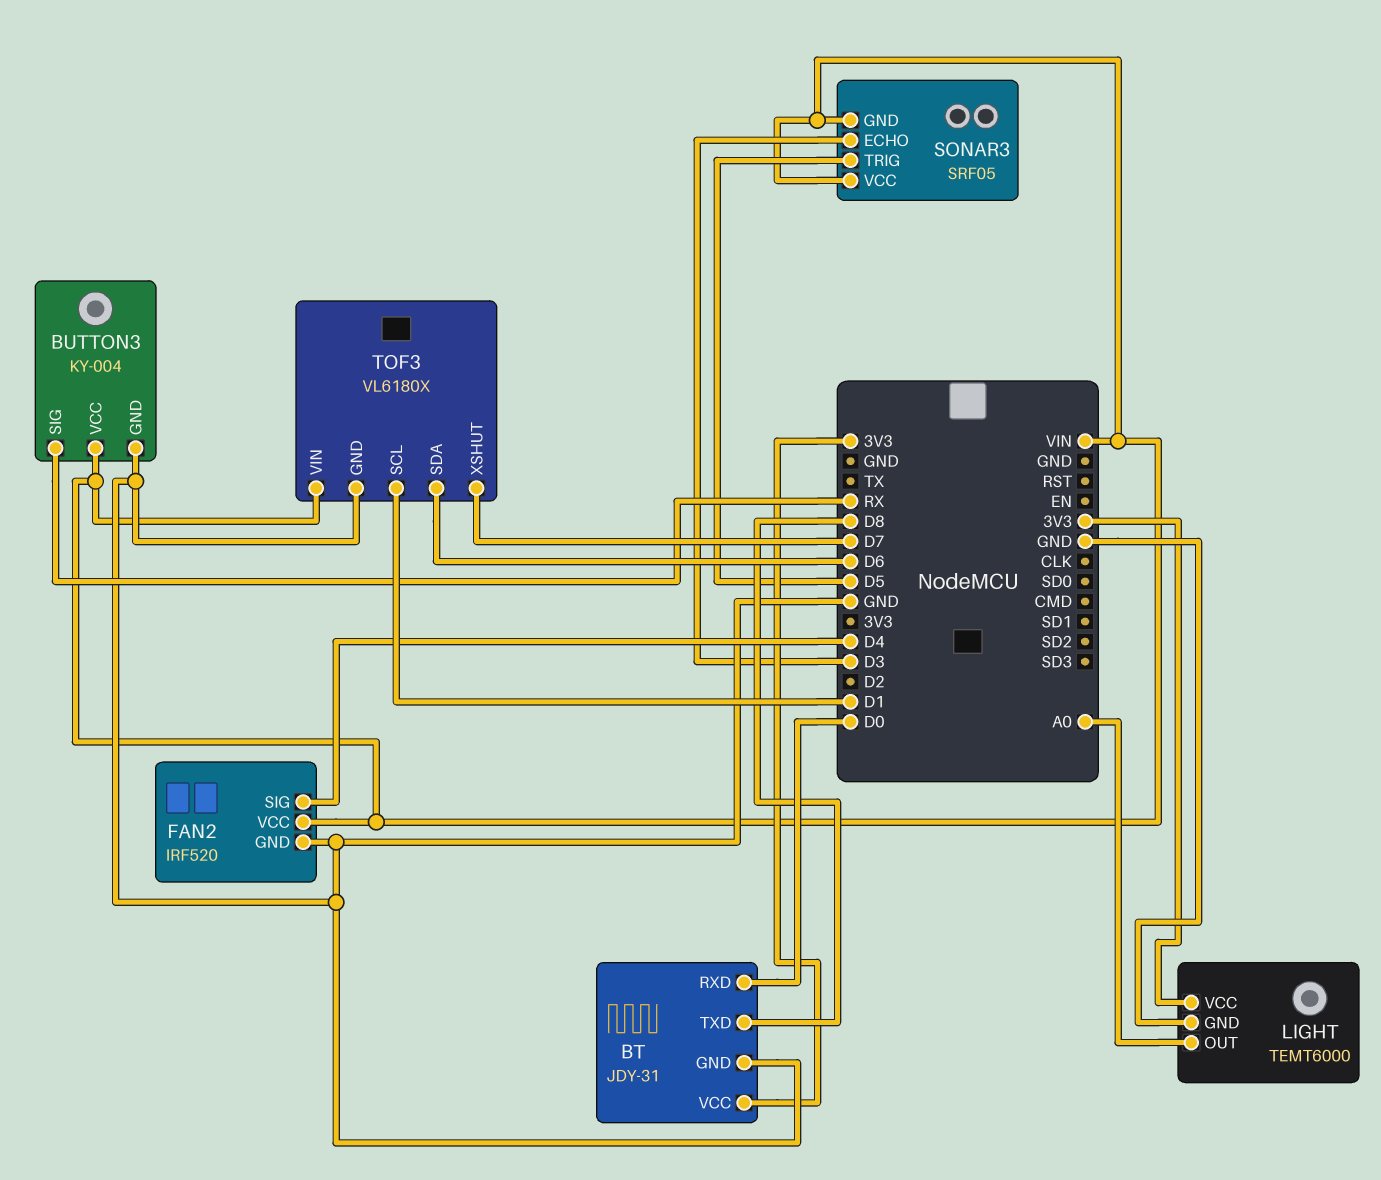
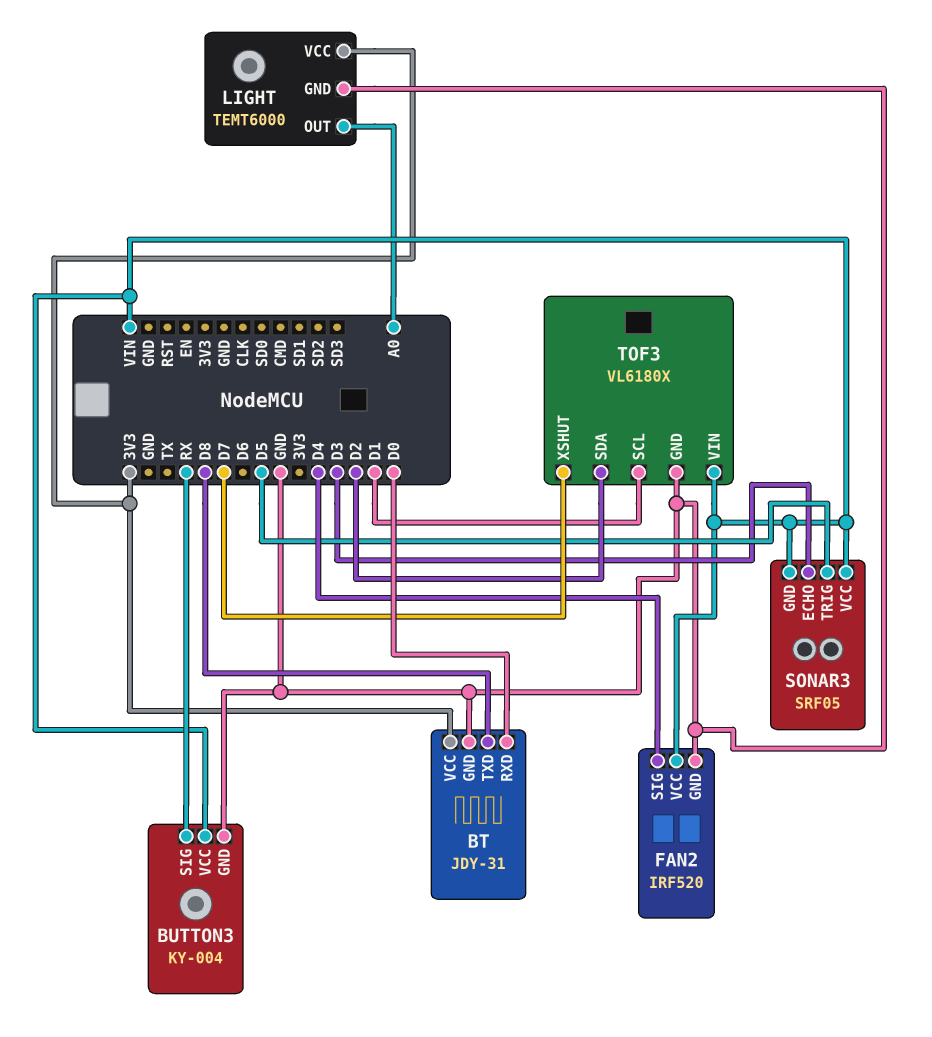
TOF3 pin SDA: D6 -> D2

